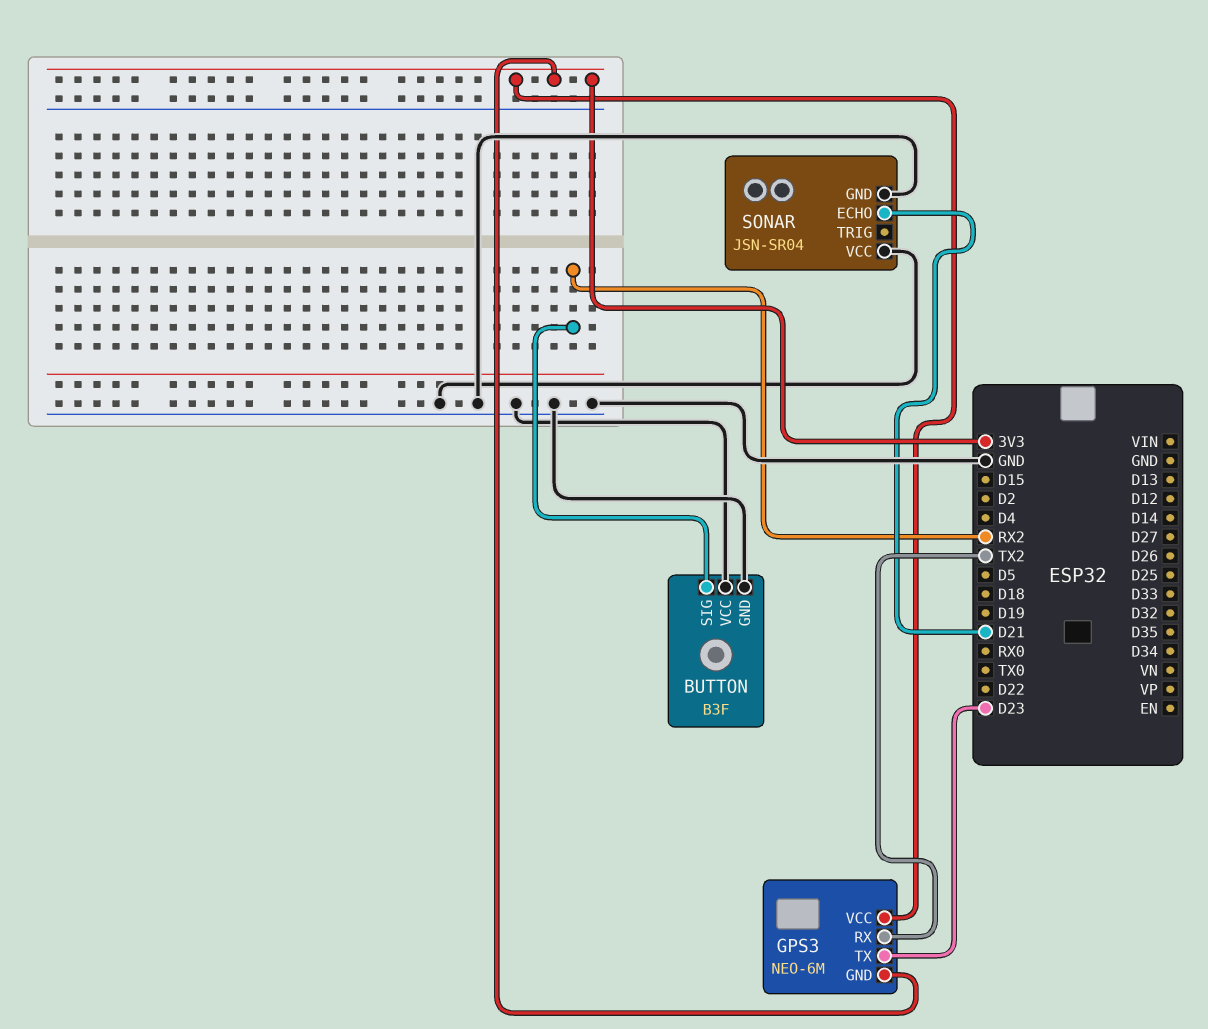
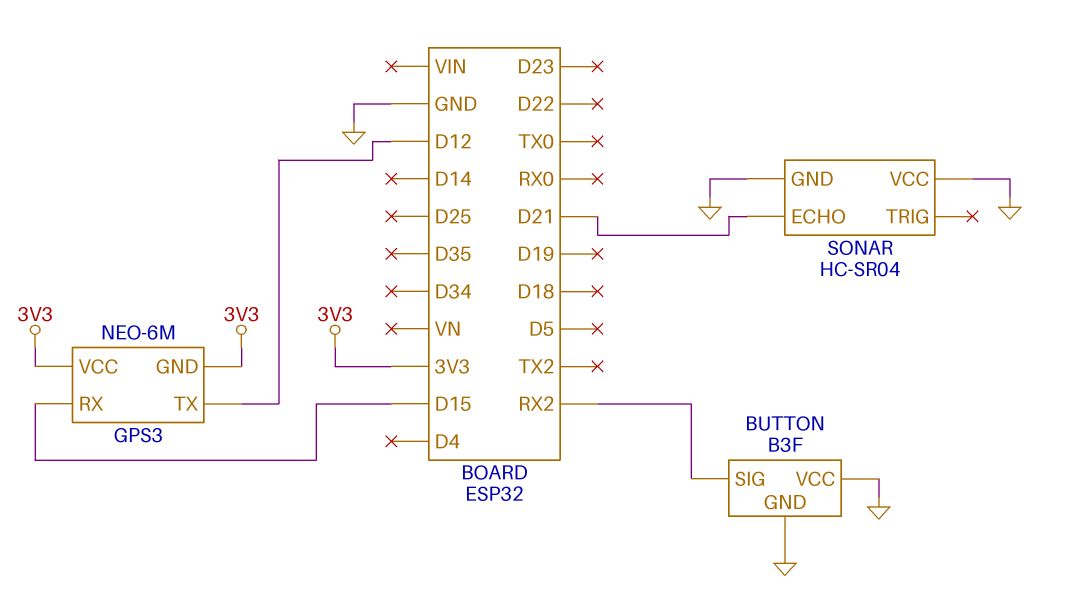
GPS3 pin RX: TX2 -> D15
GPS3 pin TX: D23 -> D12
SONAR: JSN-SR04 -> HC-SR04

